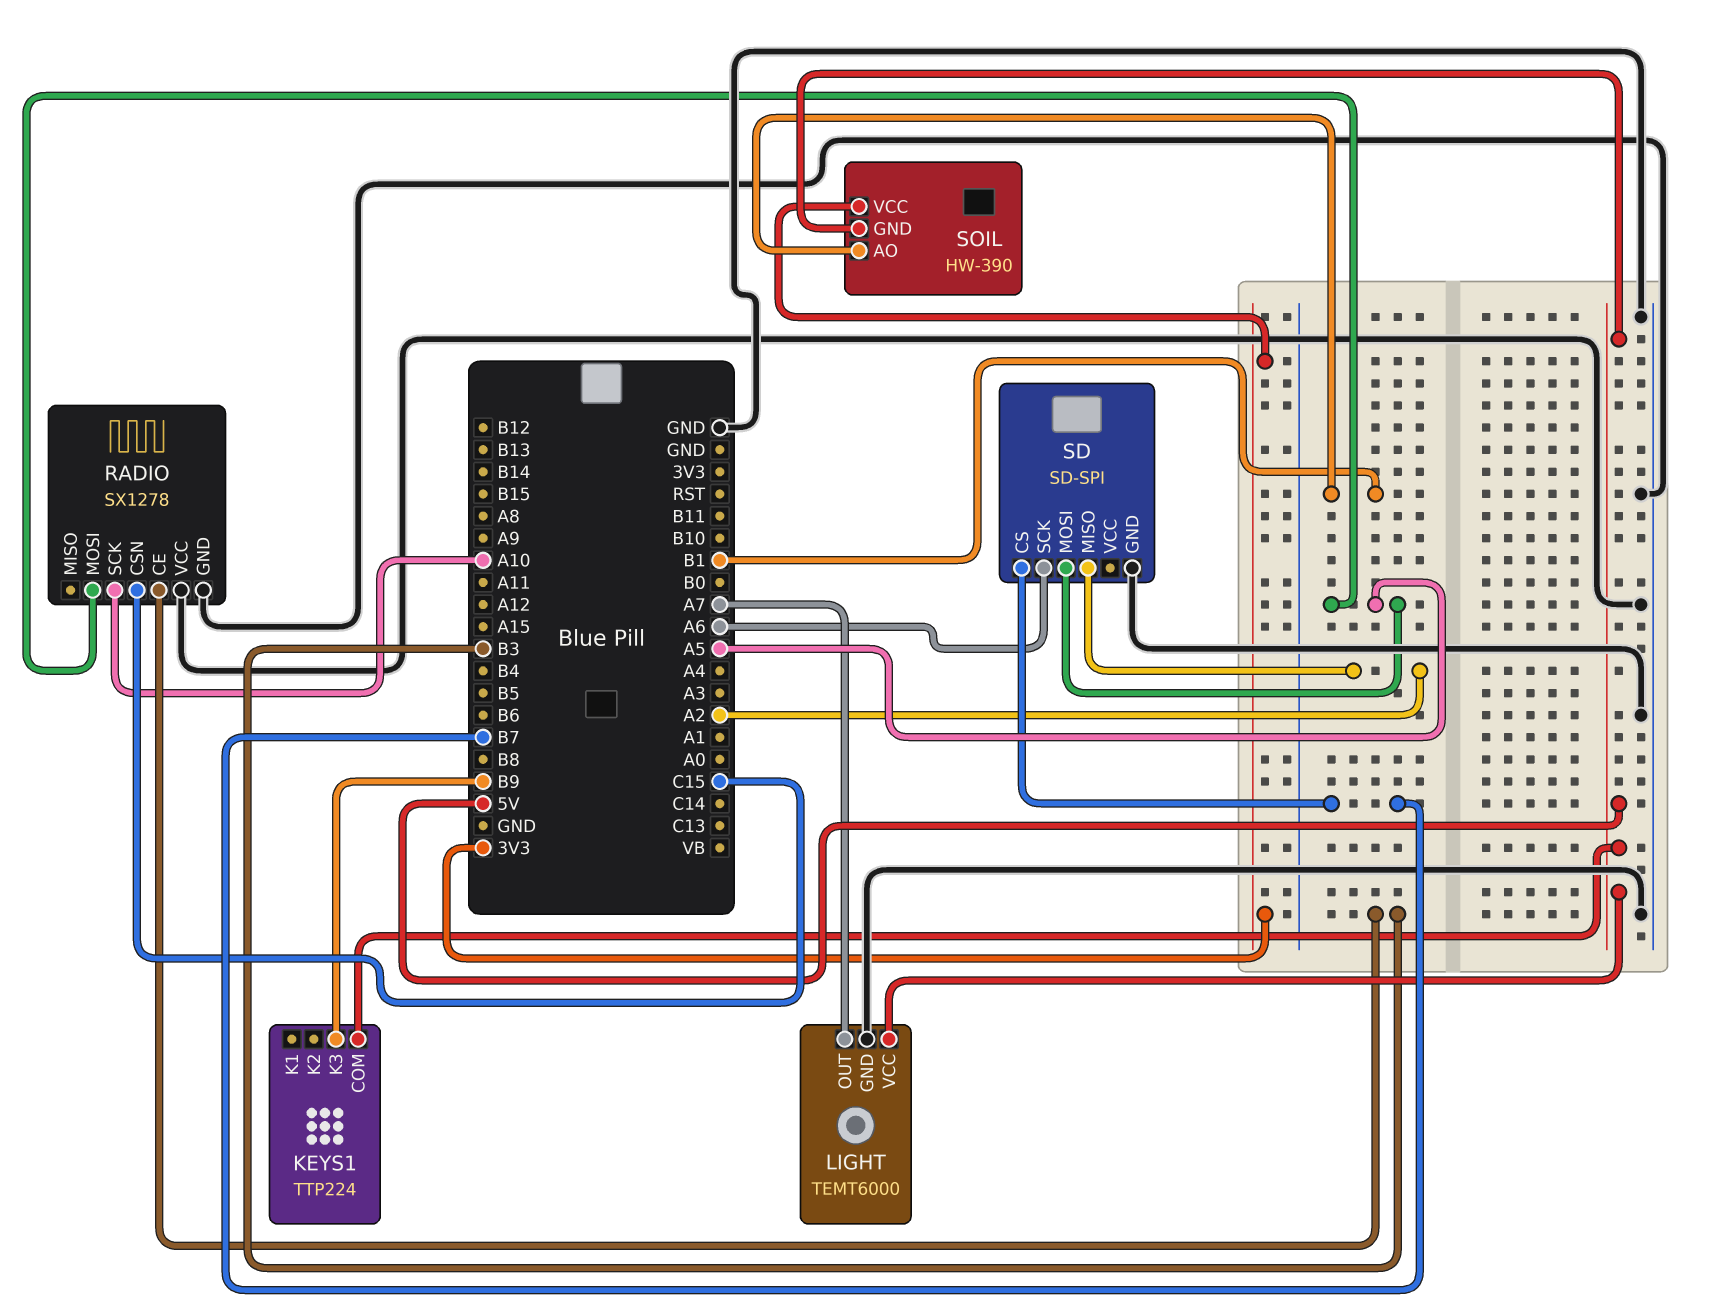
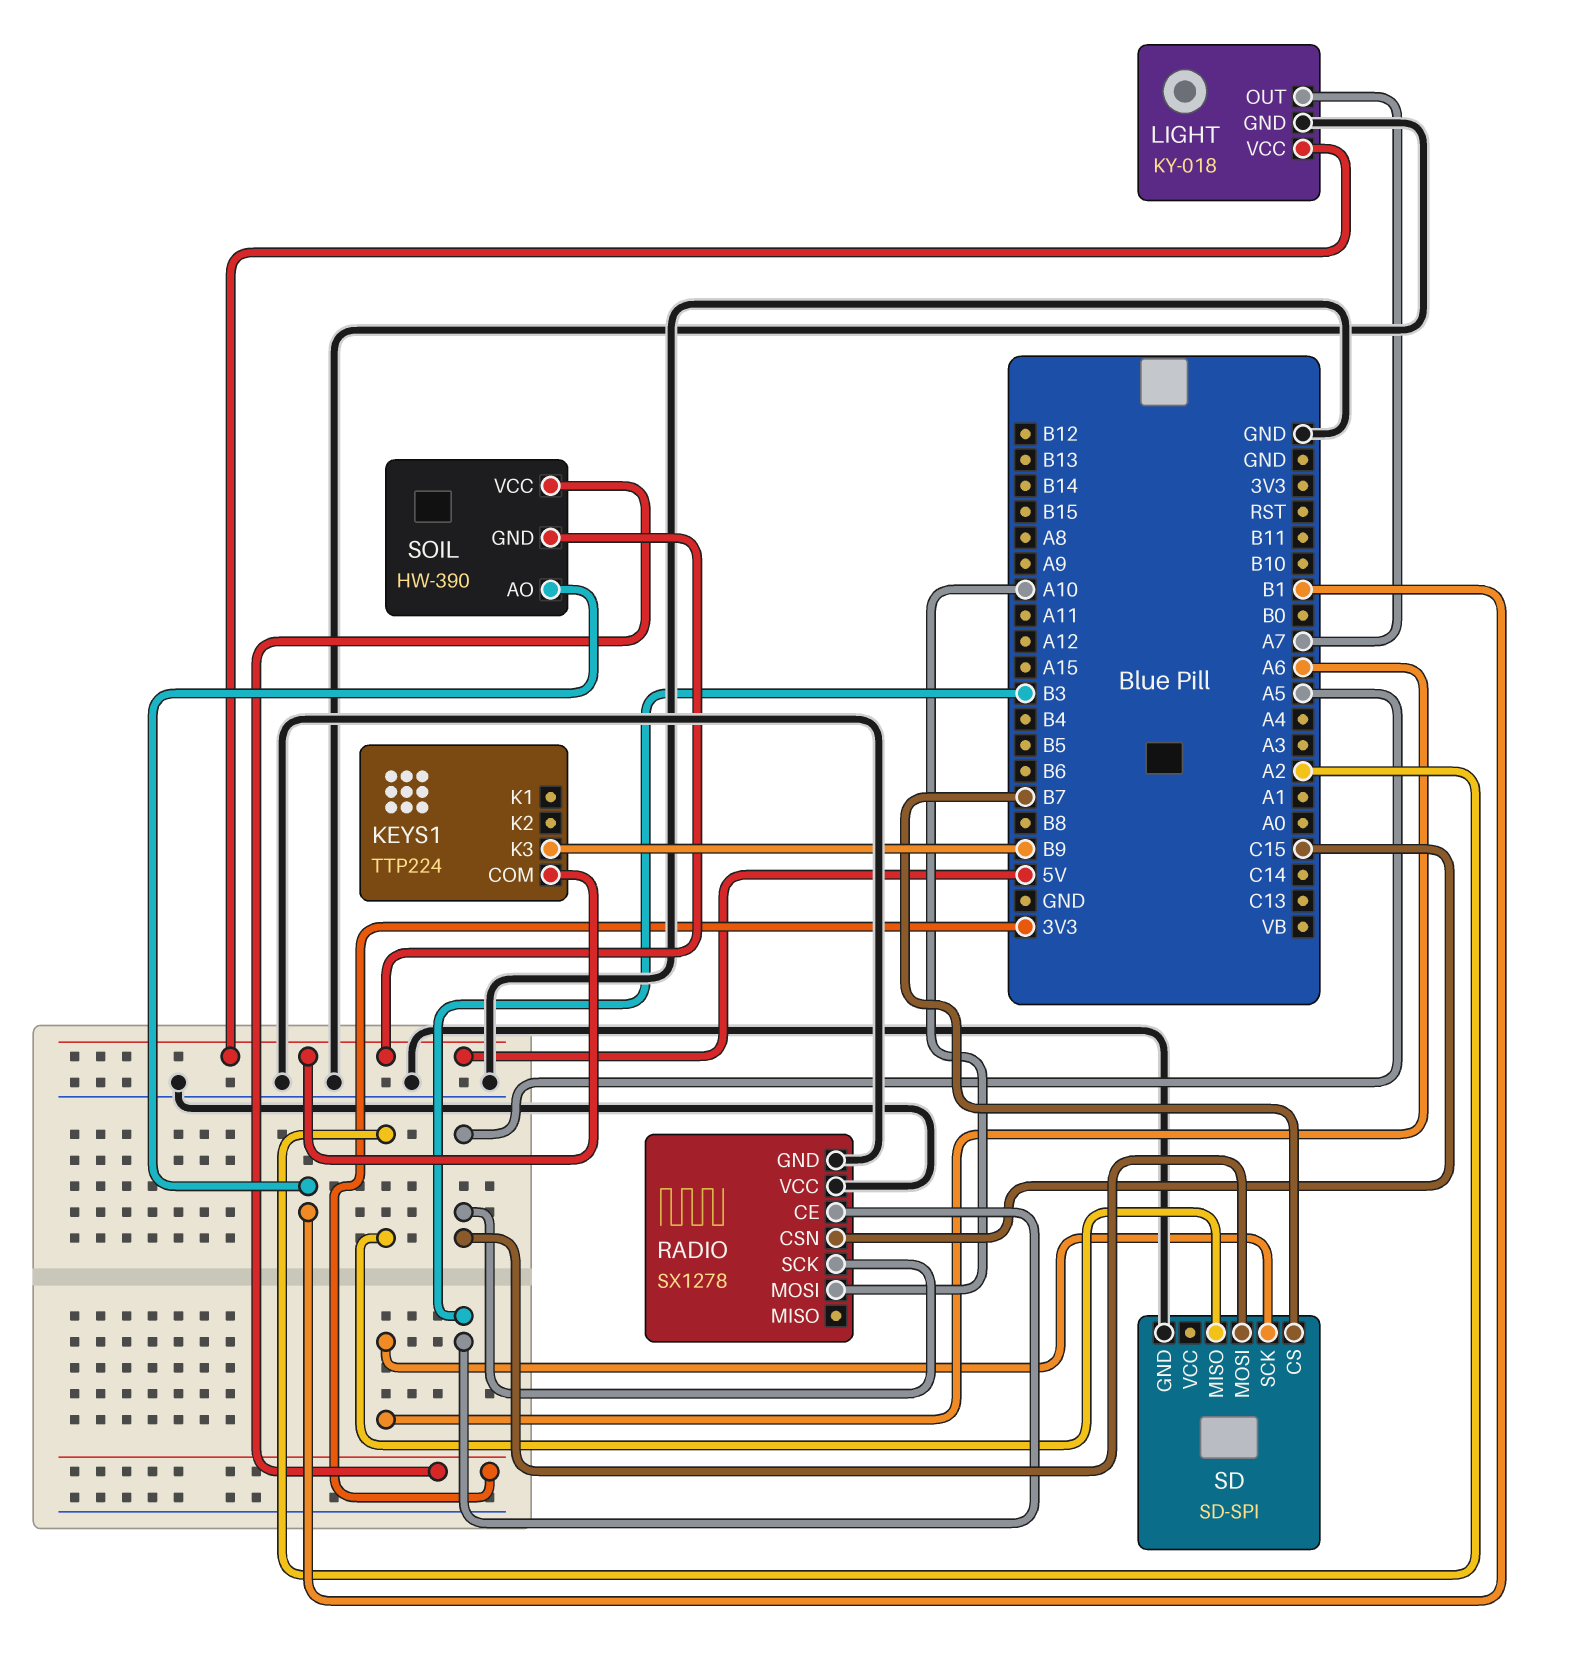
LIGHT: TEMT6000 -> KY-018
RADIO pin MOSI: A5 -> A10
RADIO pin SCK: A10 -> A5

